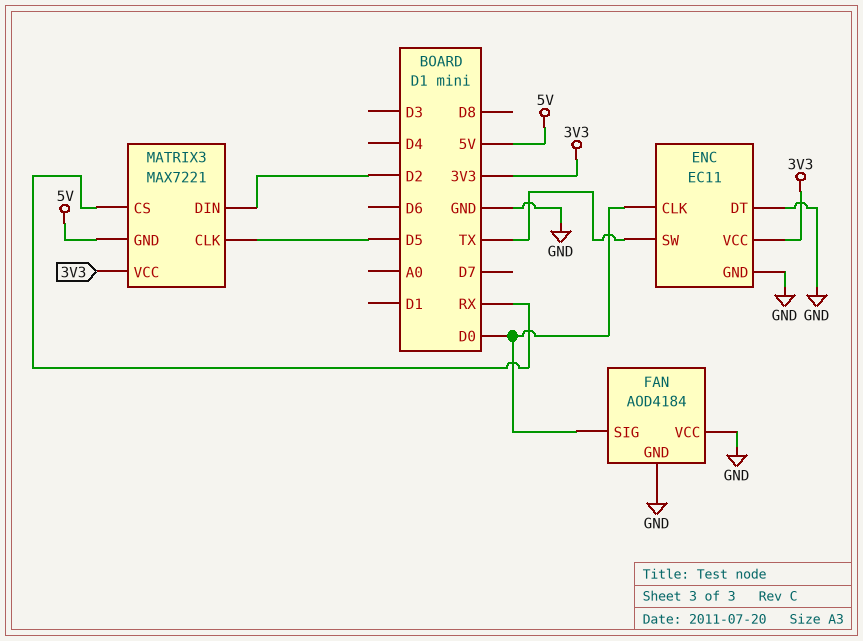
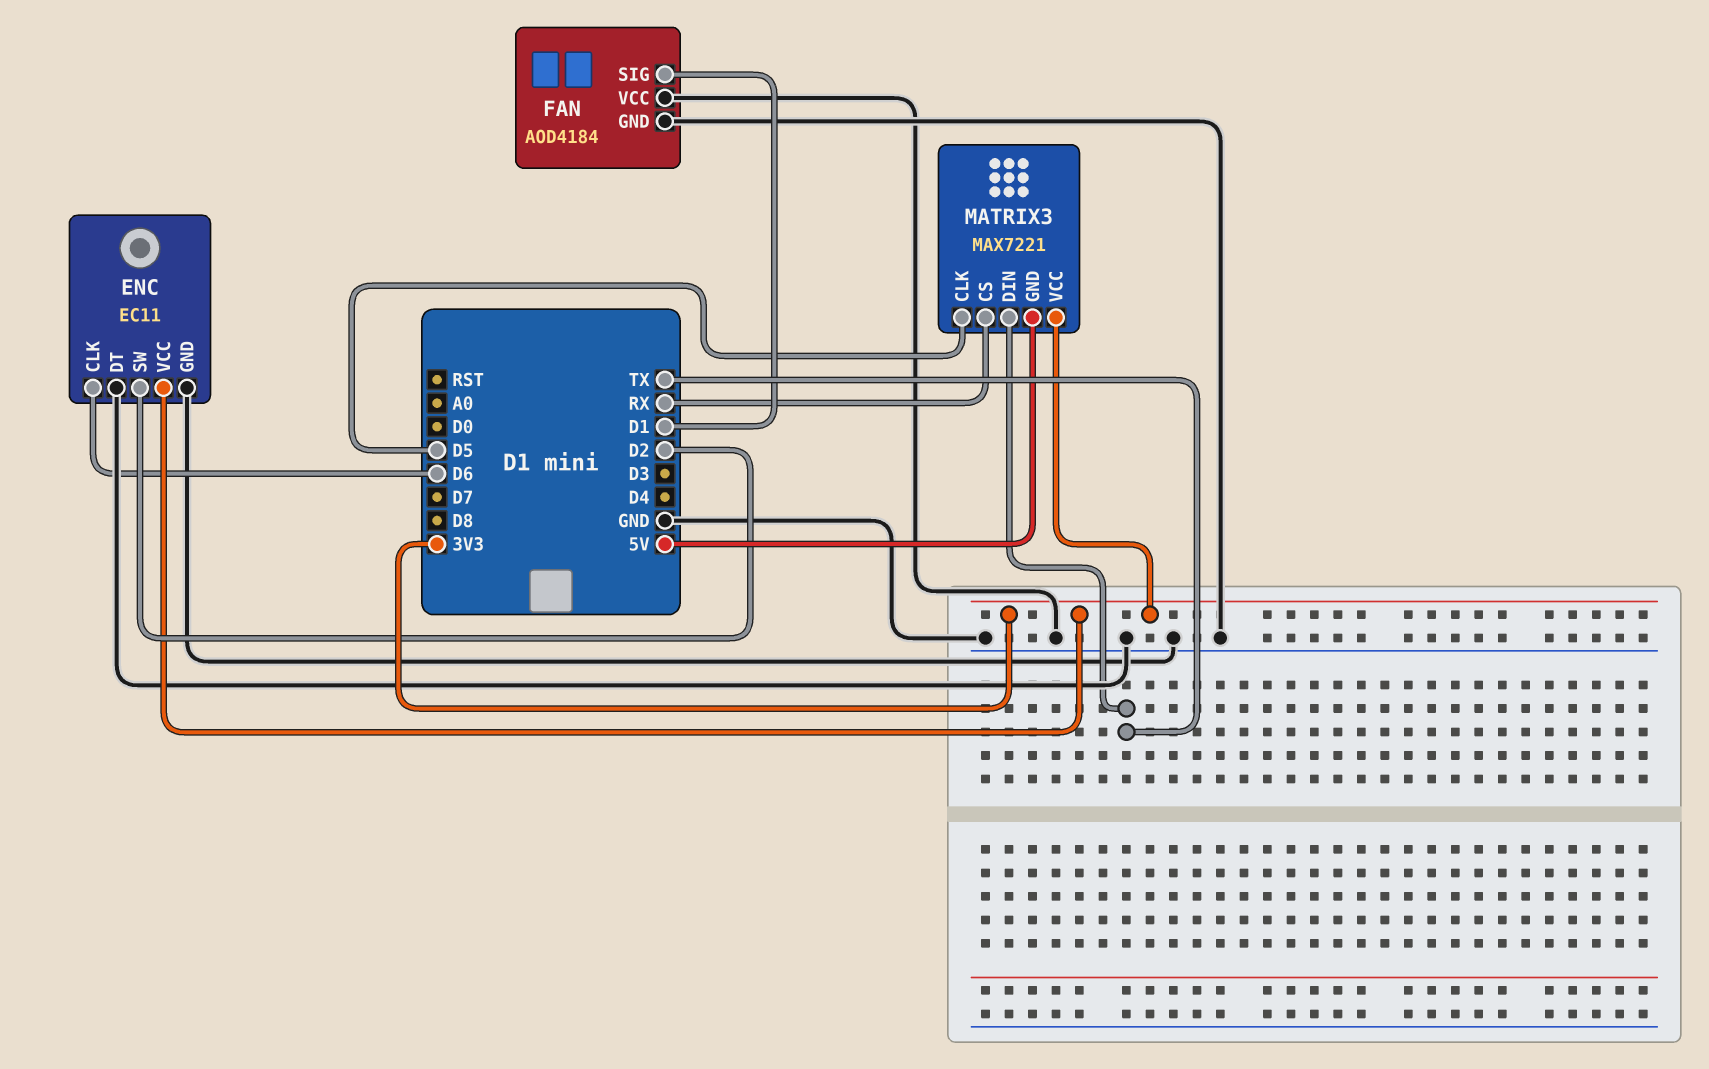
ENC pin CLK: D0 -> D6
ENC pin SW: TX -> D2
FAN pin SIG: D0 -> D1
MATRIX3 pin DIN: D2 -> TX

